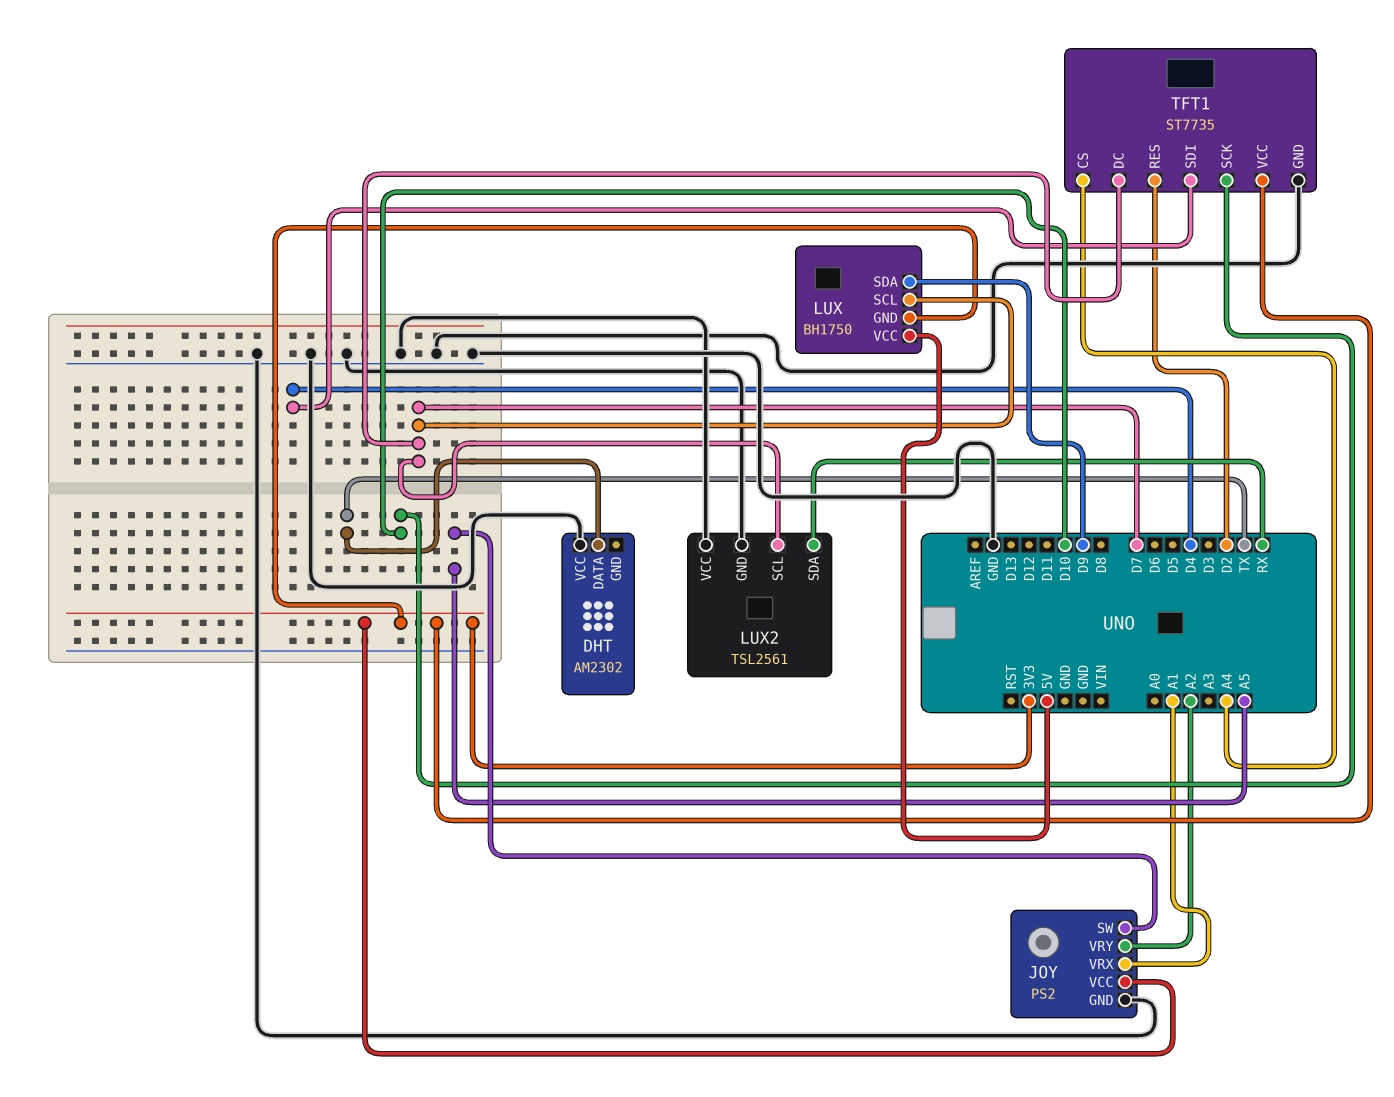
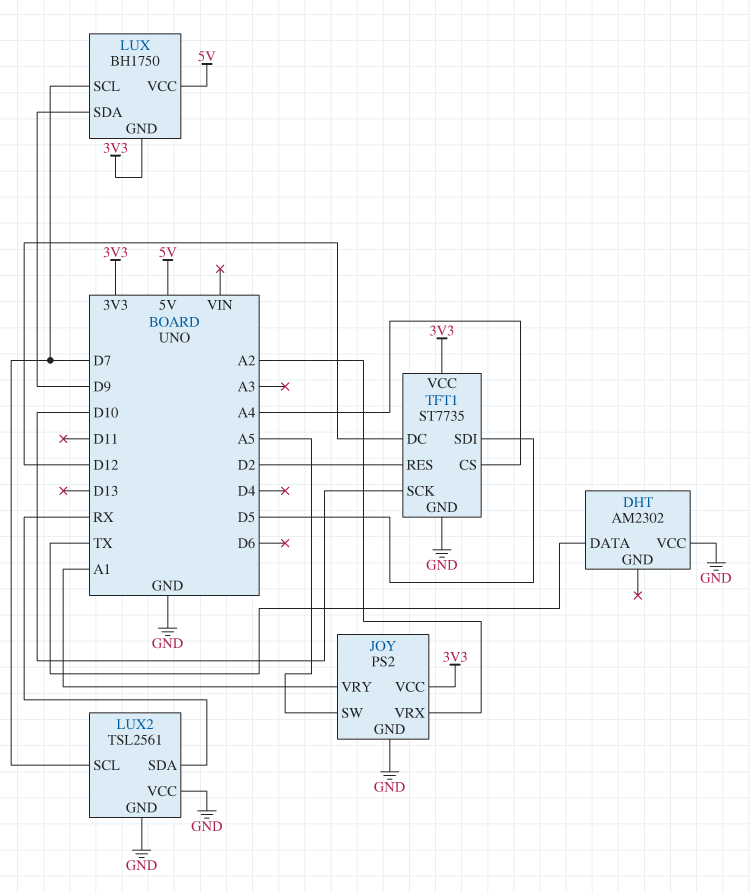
JOY pin VRX: A1 -> A2
JOY pin VRY: A2 -> A1
TFT1 pin DC: D7 -> D12
TFT1 pin SDI: D4 -> D5

